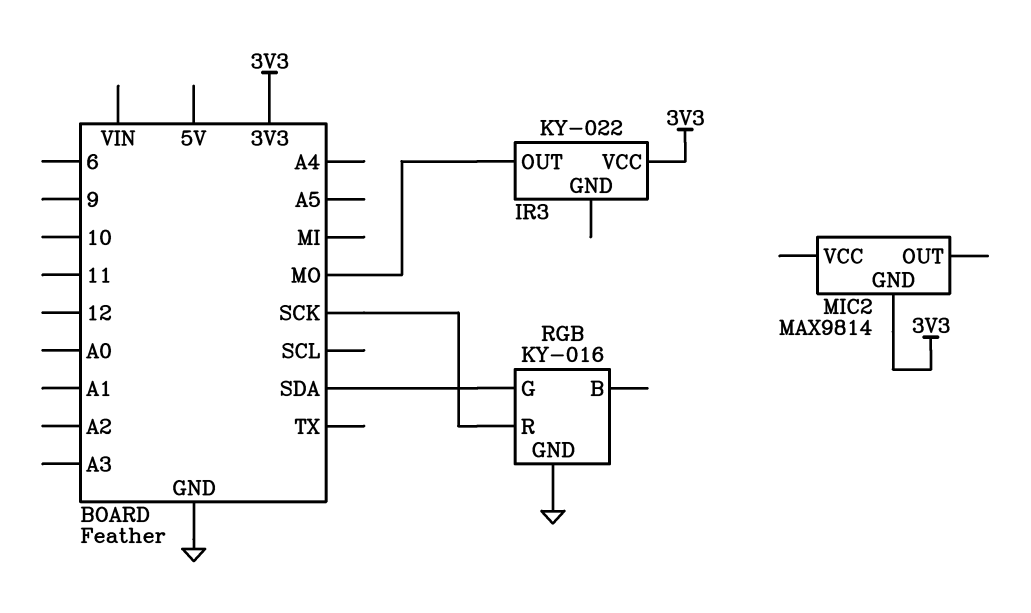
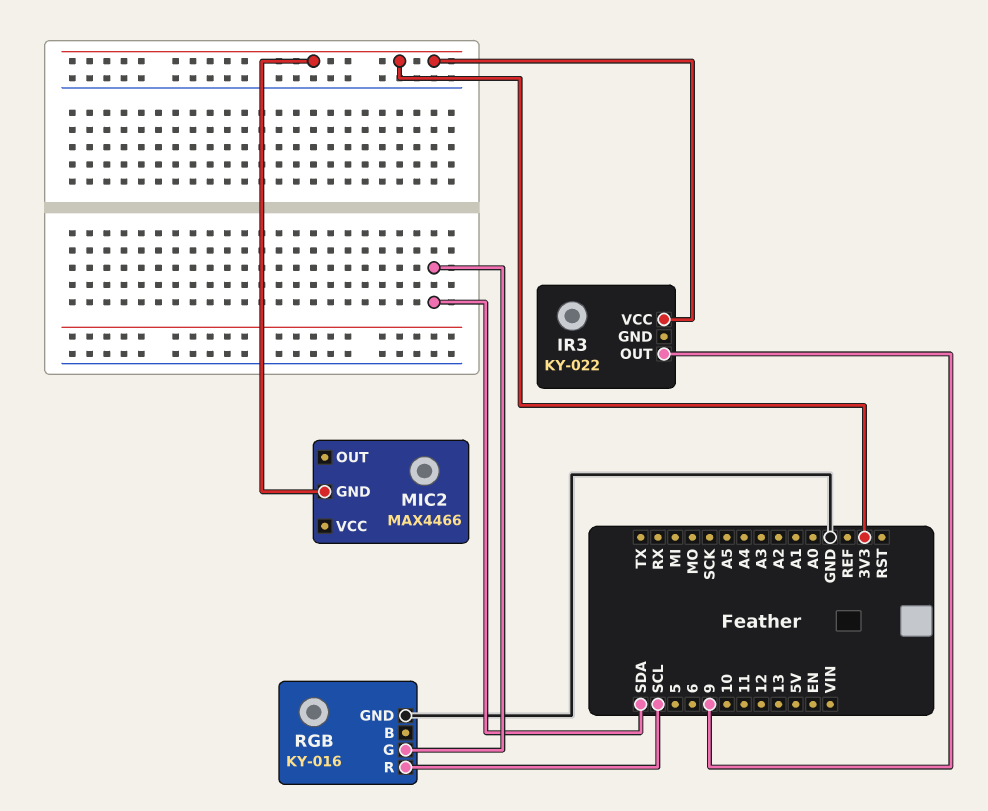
IR3 pin OUT: MO -> 9
MIC2: MAX9814 -> MAX4466
RGB pin R: SCK -> SCL

